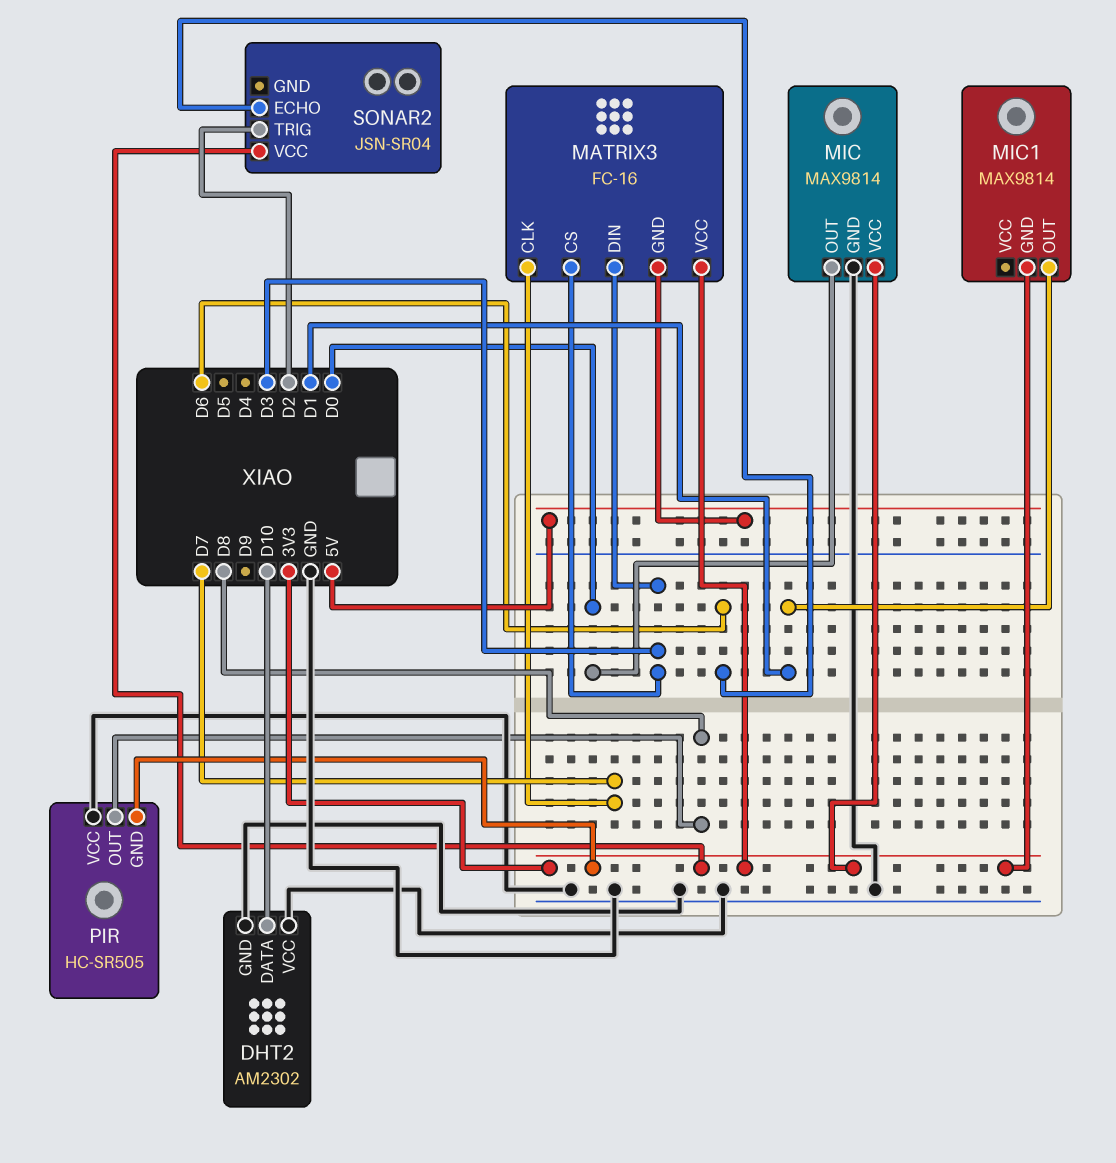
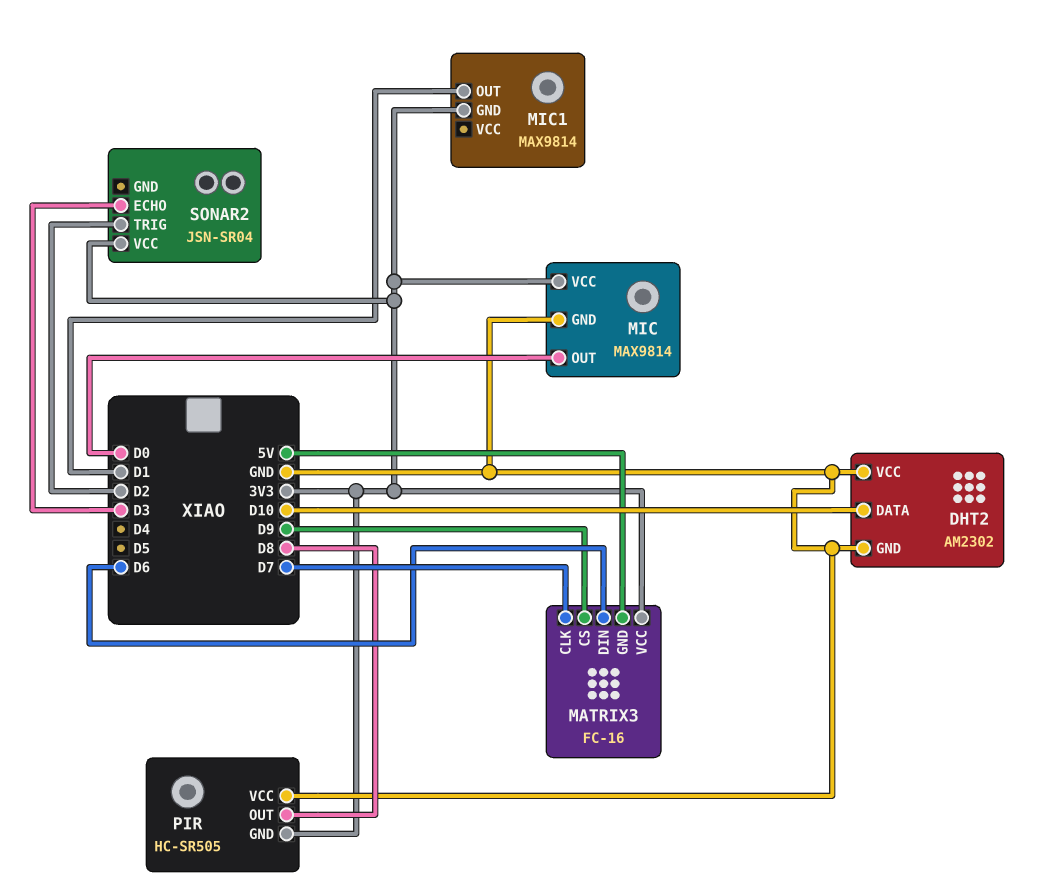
MATRIX3 pin CS: D3 -> D9
MATRIX3 pin DIN: D3 -> D6
SONAR2 pin ECHO: D6 -> D3

